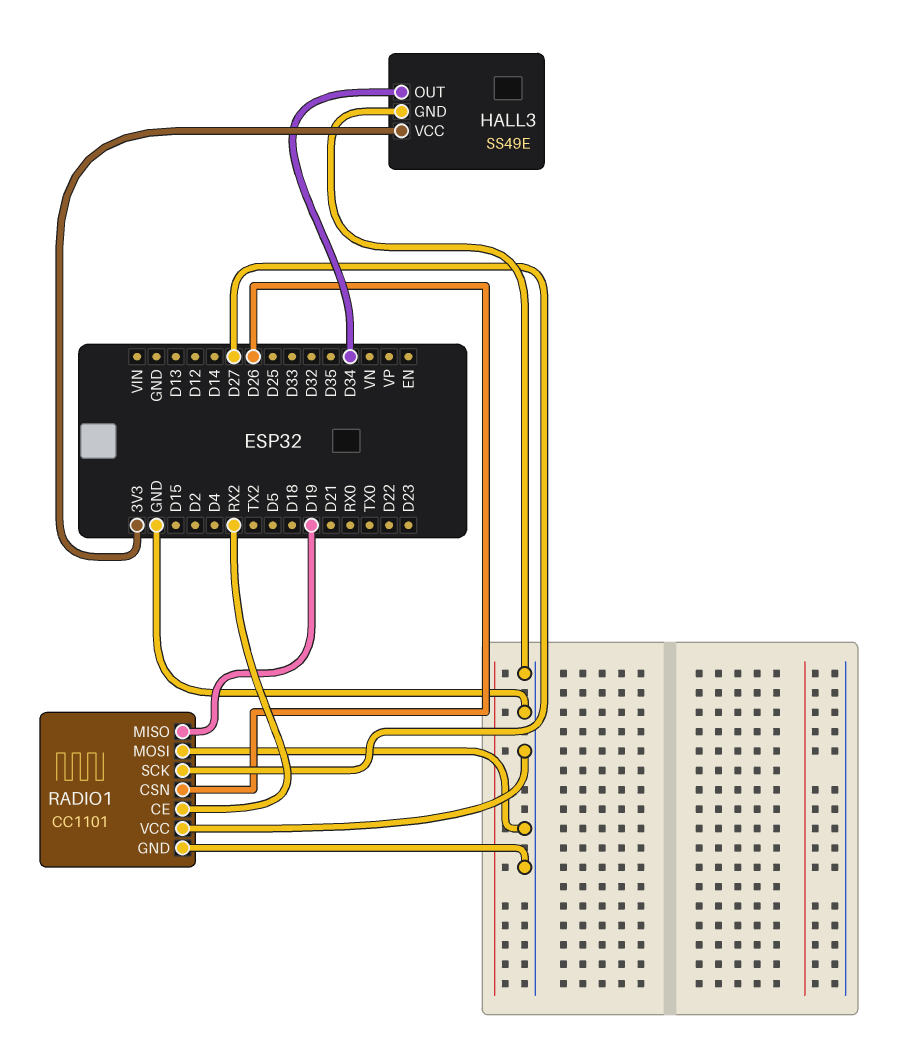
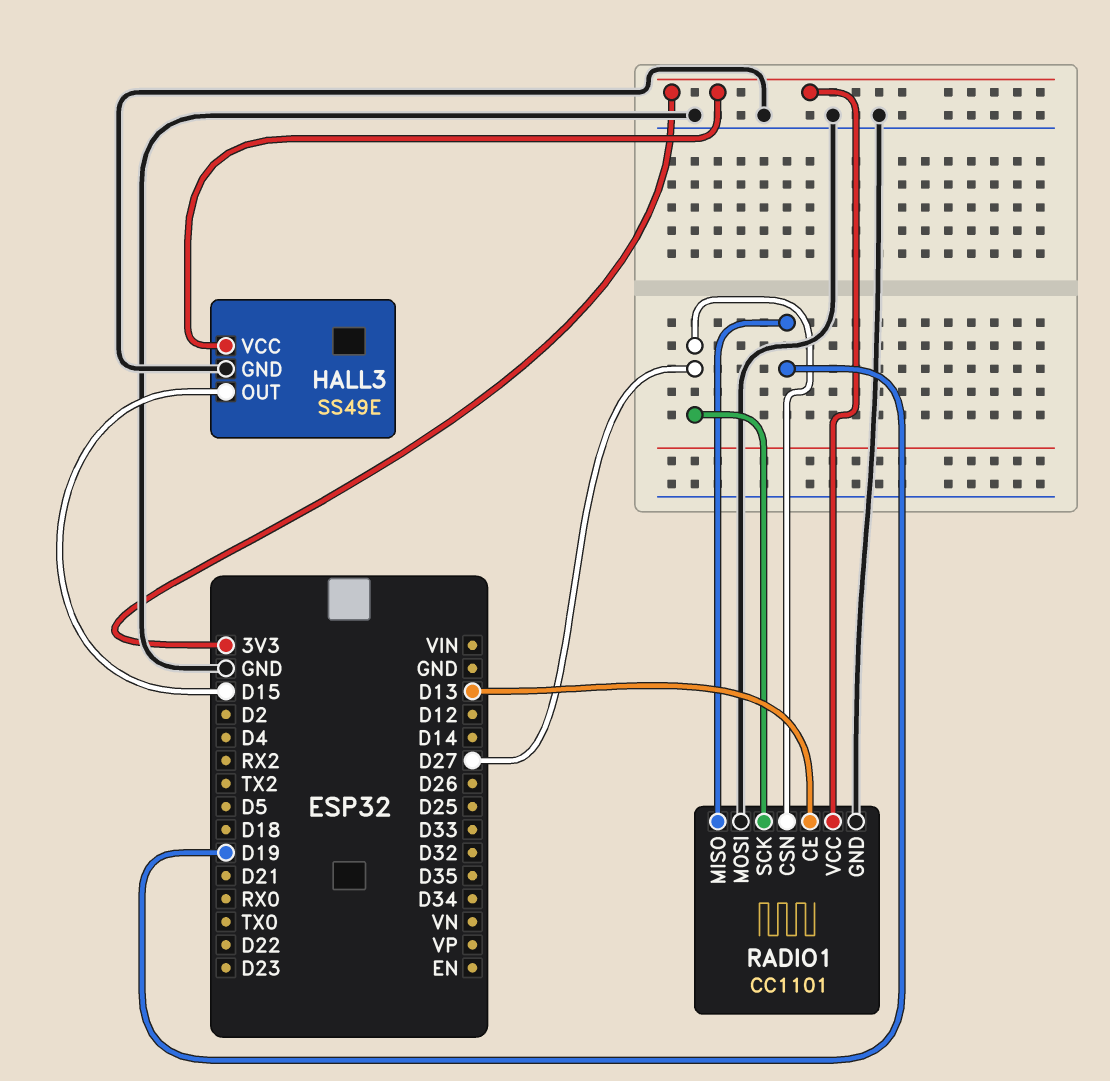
HALL3 pin OUT: D34 -> D15
RADIO1 pin CE: RX2 -> D13
RADIO1 pin CSN: D26 -> D27
RADIO1 pin VCC: GND -> 3V3

